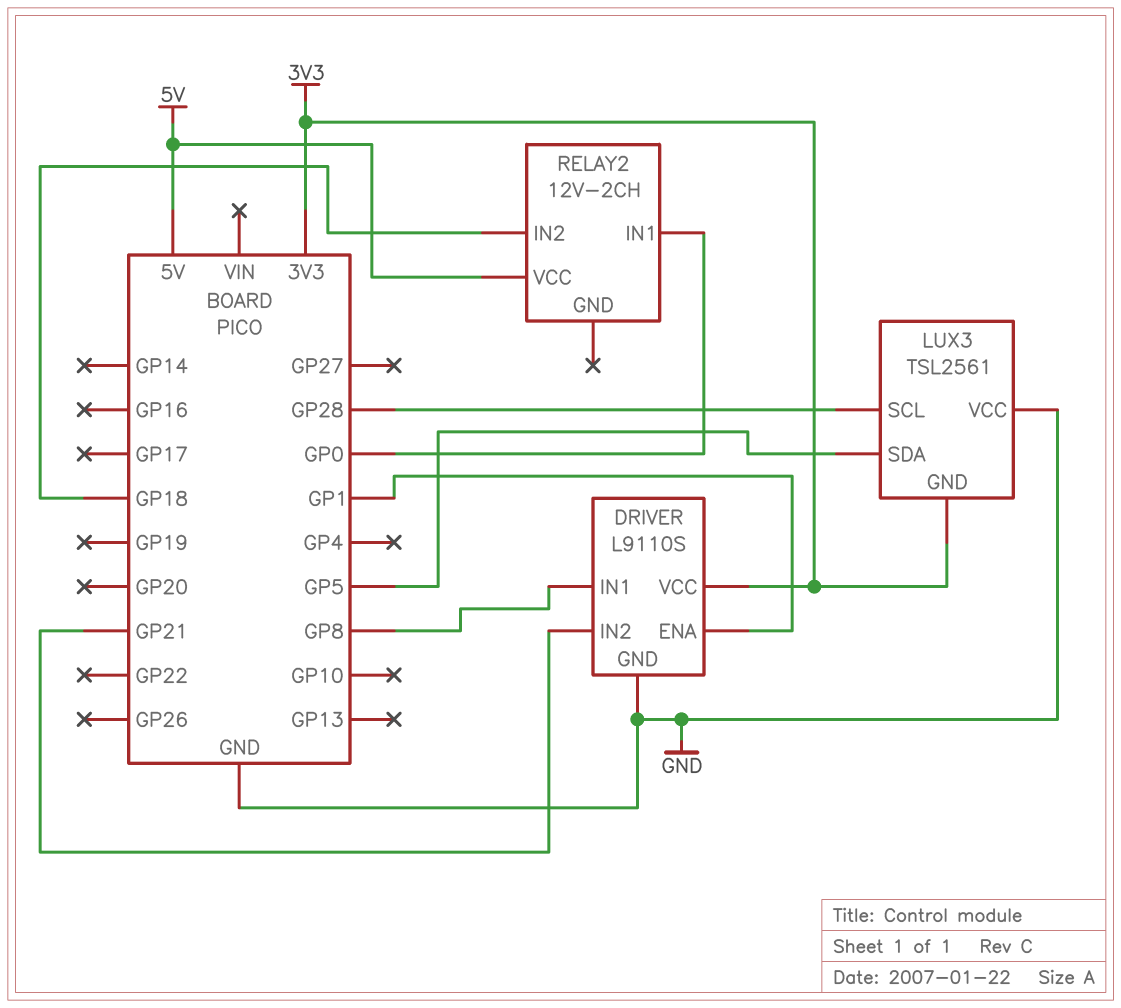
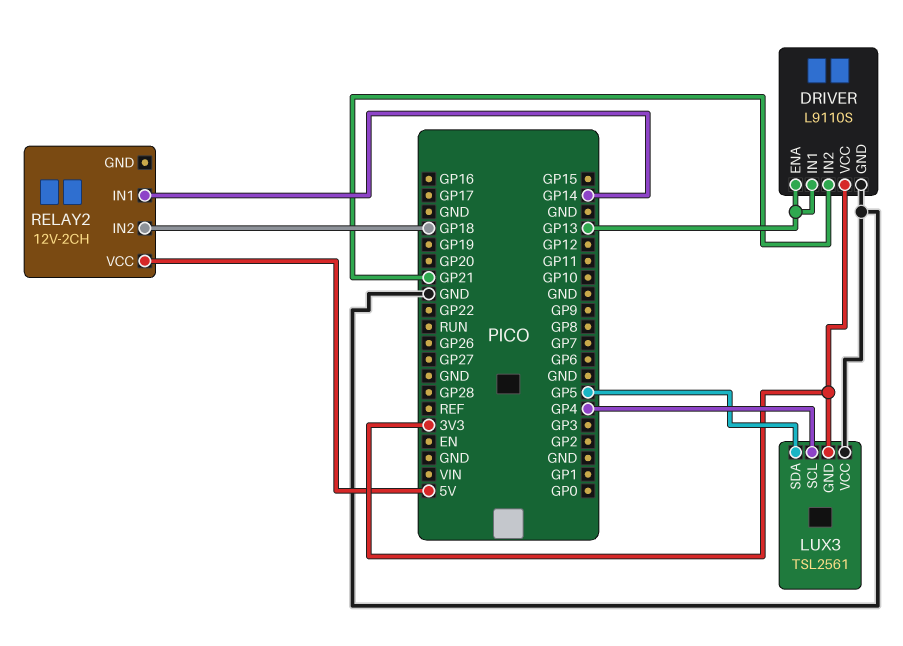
DRIVER pin ENA: GP1 -> GP13
DRIVER pin IN1: GP8 -> GP13
LUX3 pin SCL: GP28 -> GP4
RELAY2 pin IN1: GP0 -> GP14

